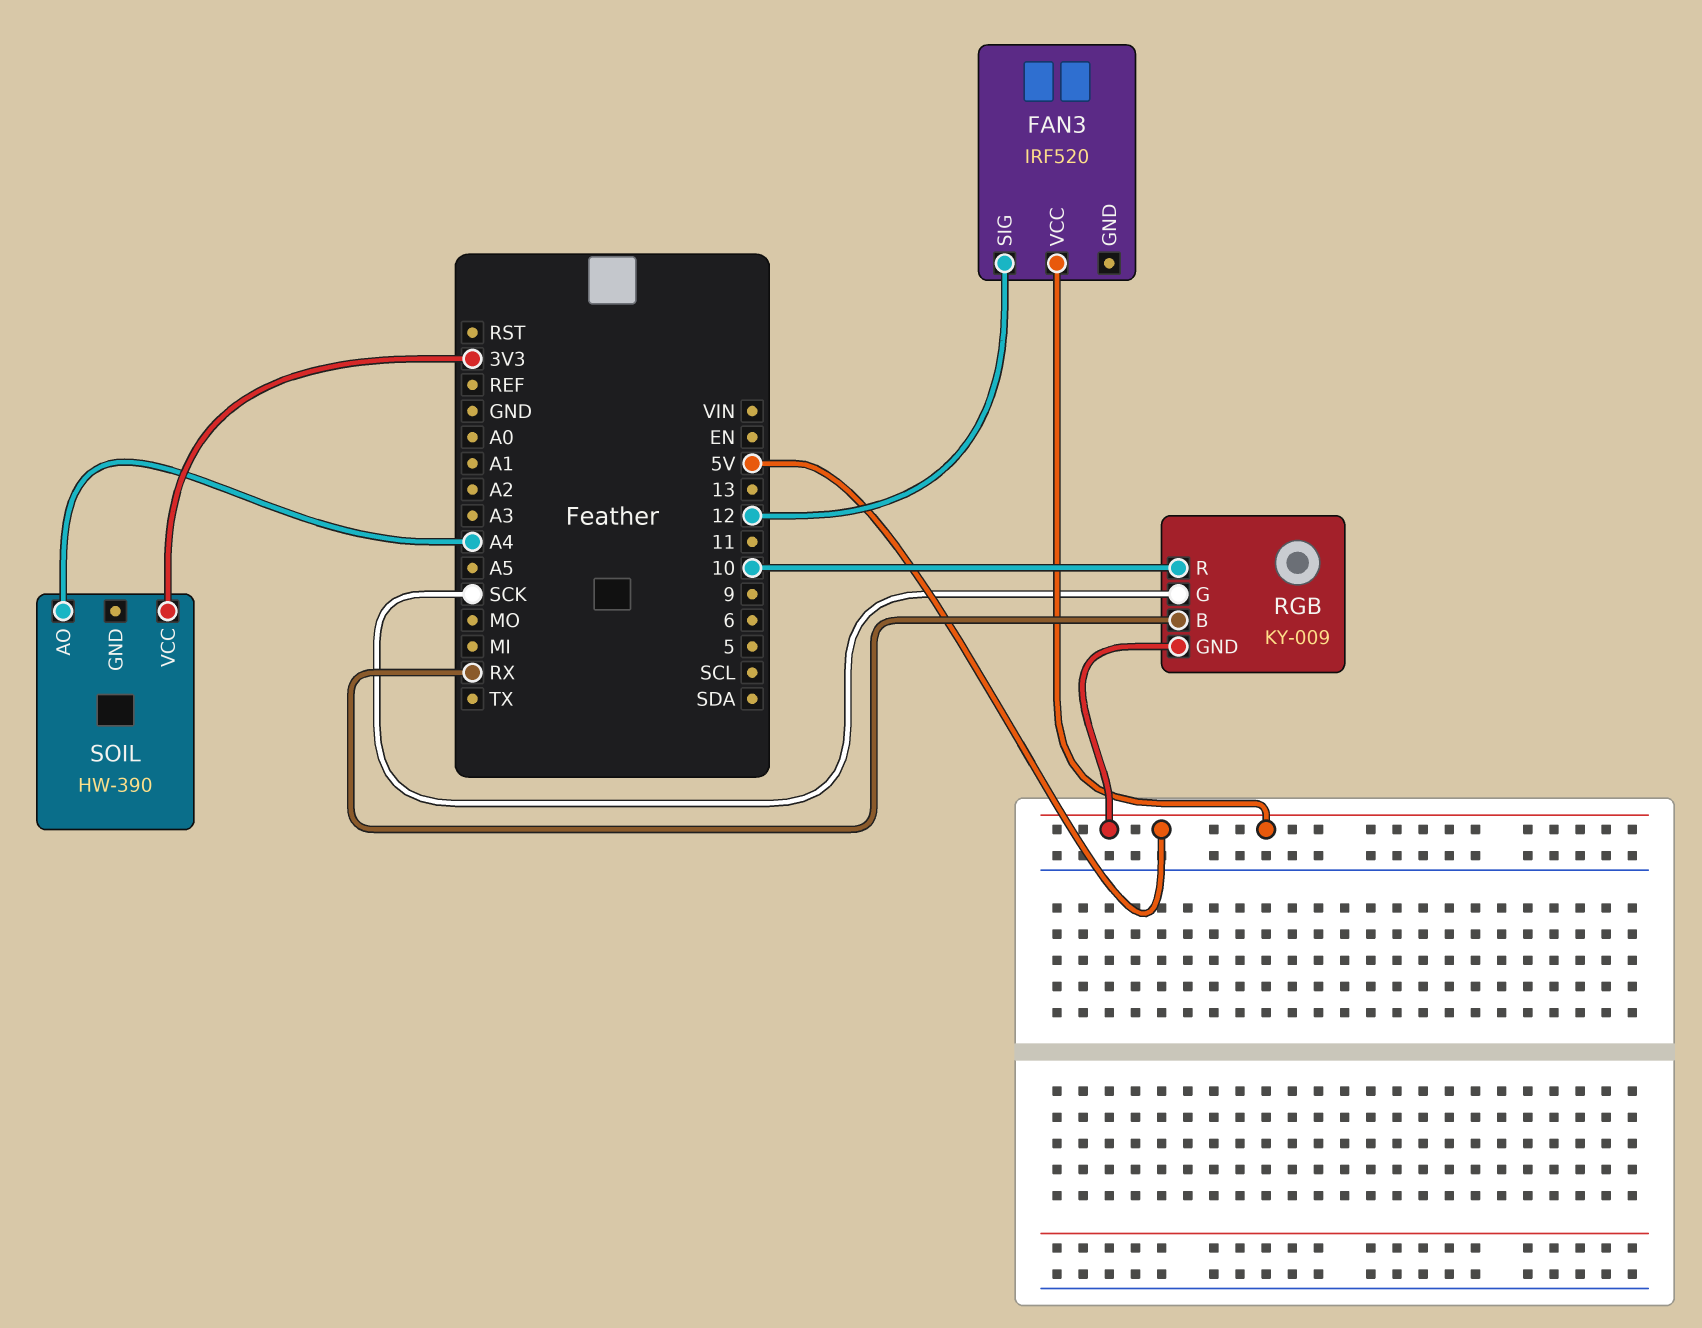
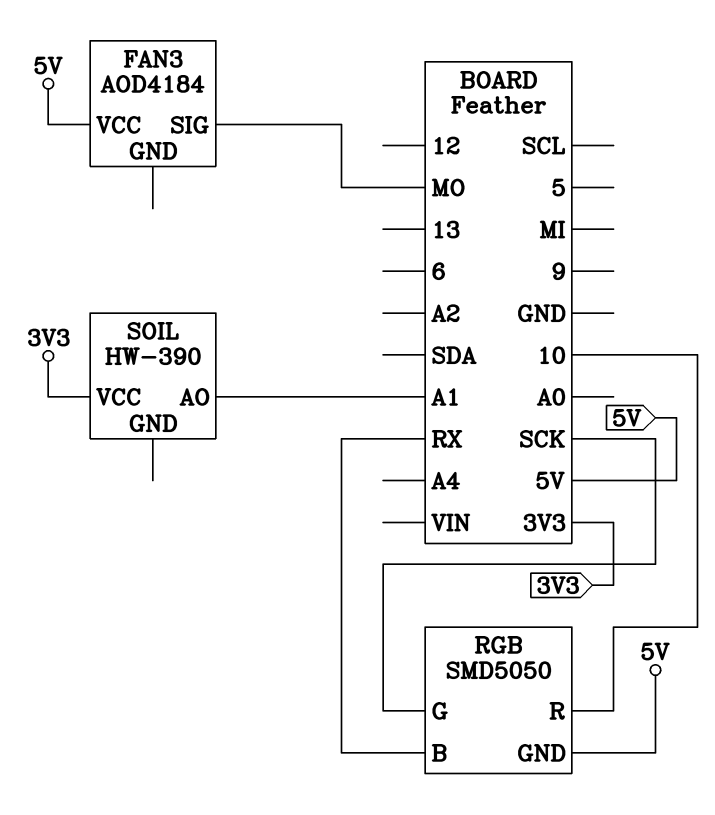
FAN3: IRF520 -> AOD4184
FAN3 pin SIG: 12 -> MO
RGB: KY-009 -> SMD5050
SOIL pin AO: A4 -> A1

